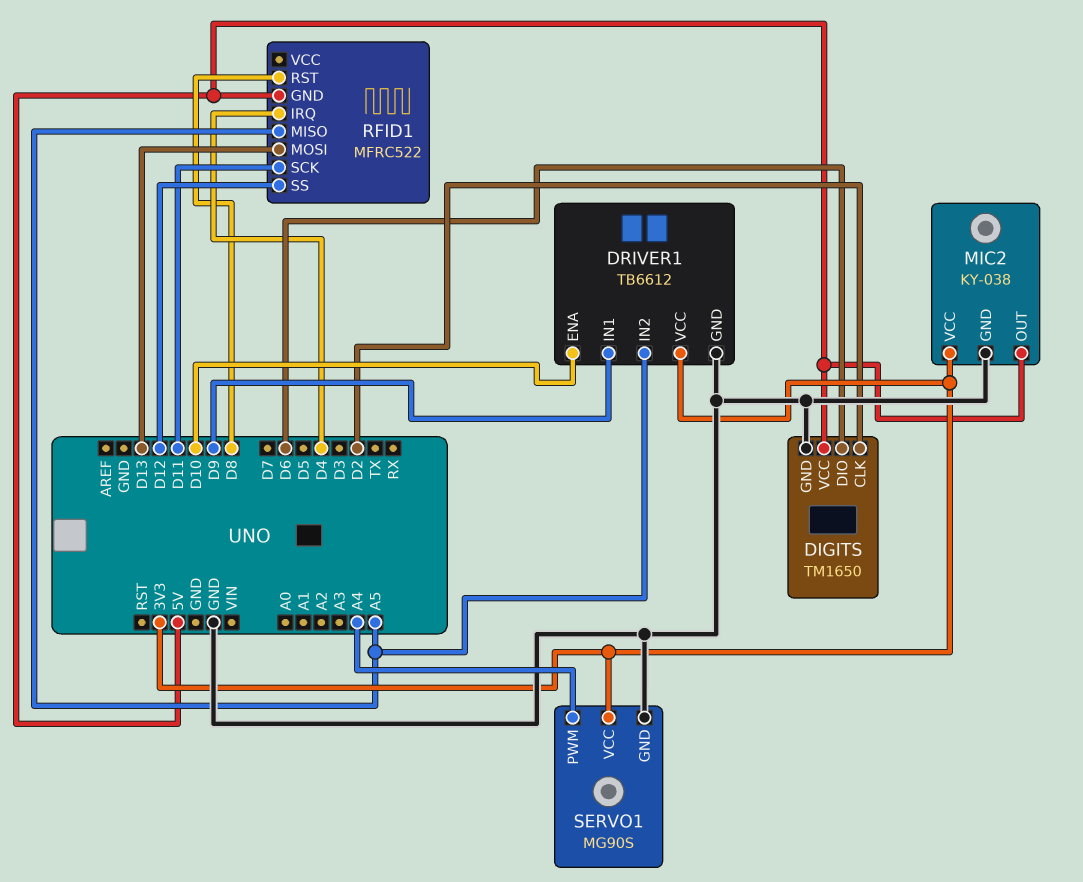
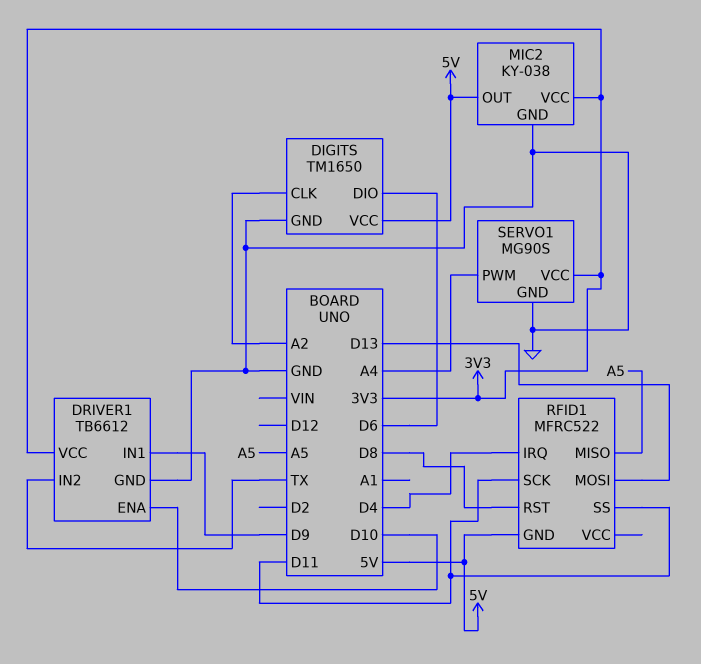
DIGITS pin CLK: D2 -> A2
DRIVER1 pin IN2: A5 -> TX
RFID1 pin SS: D12 -> D11

